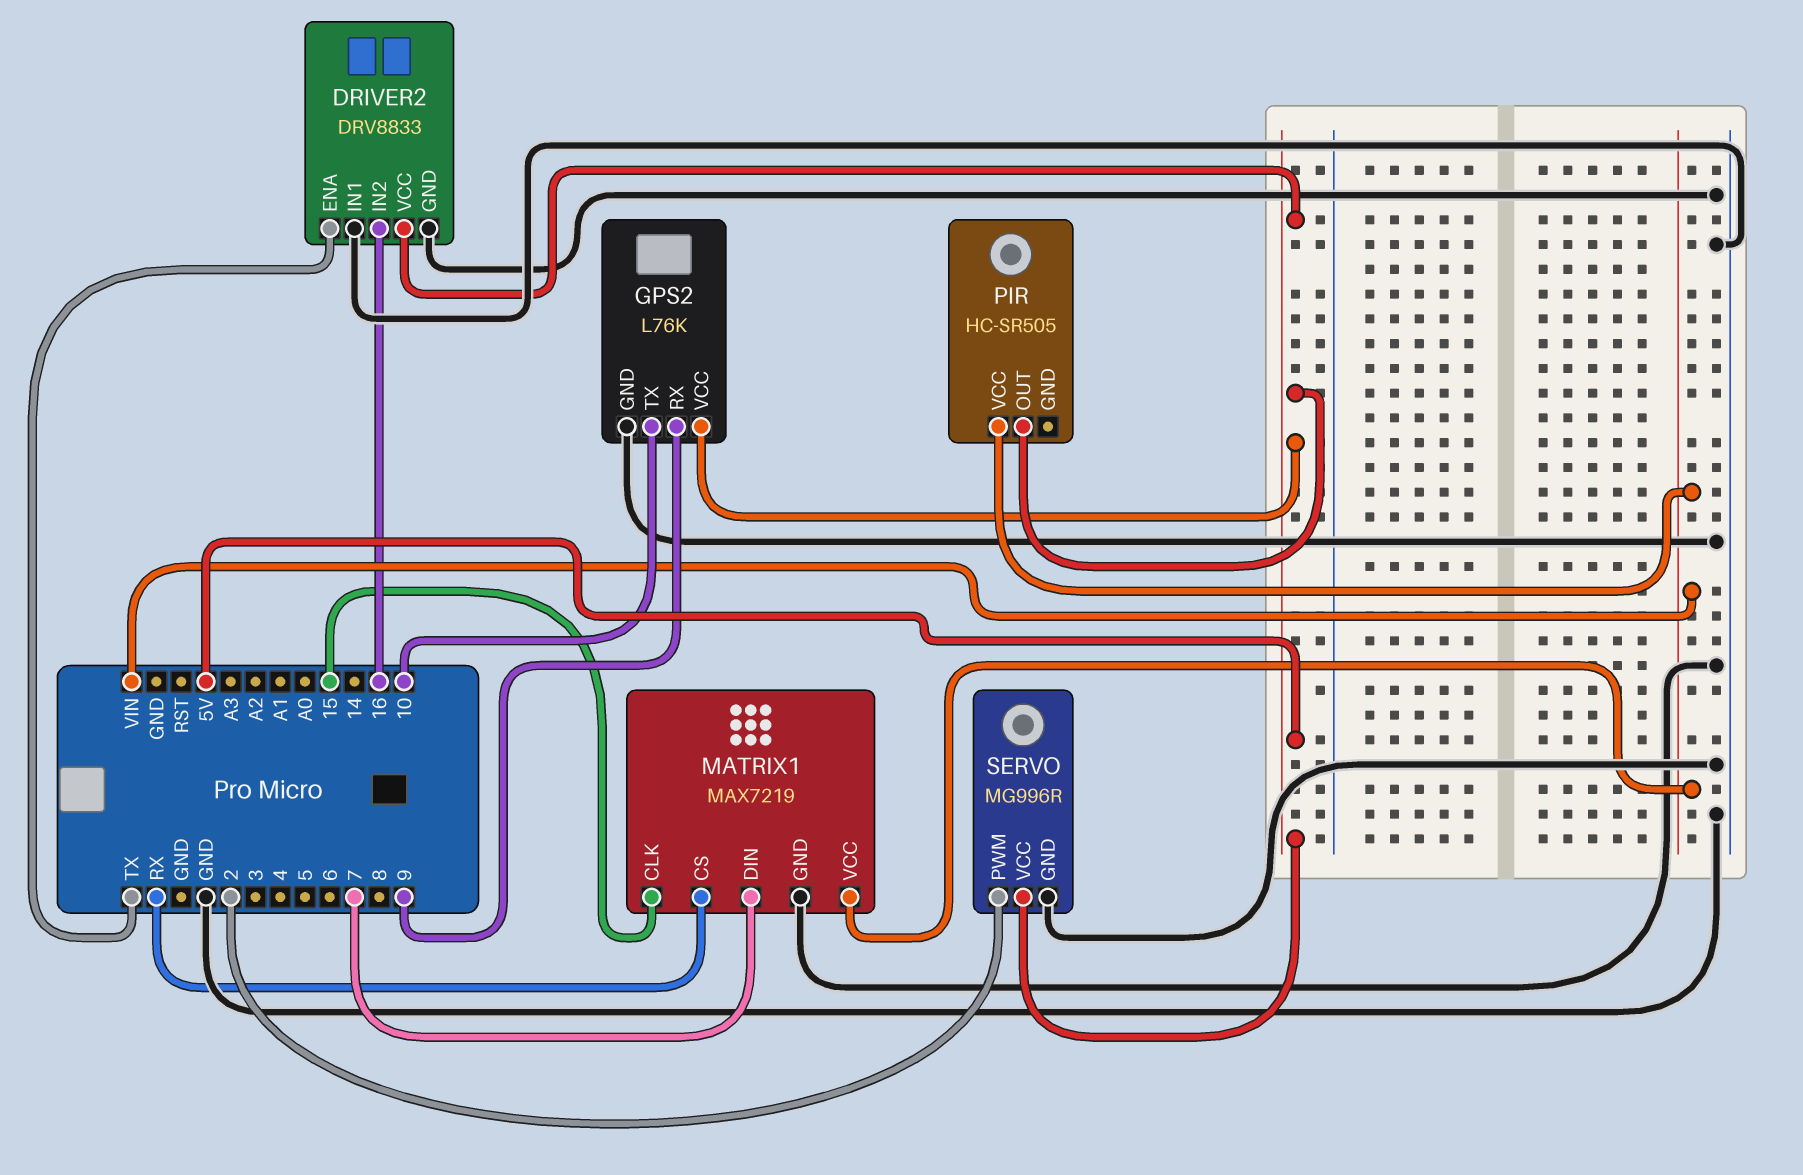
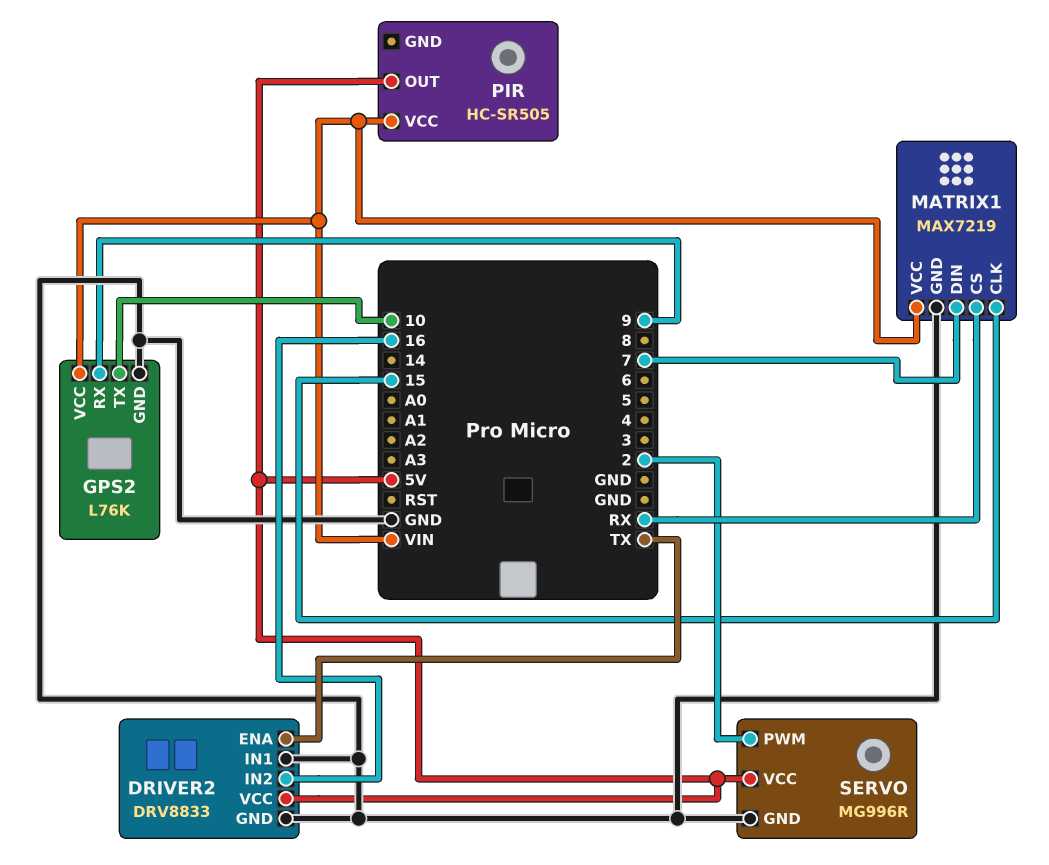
GPS2 pin VCC: 5V -> VIN

